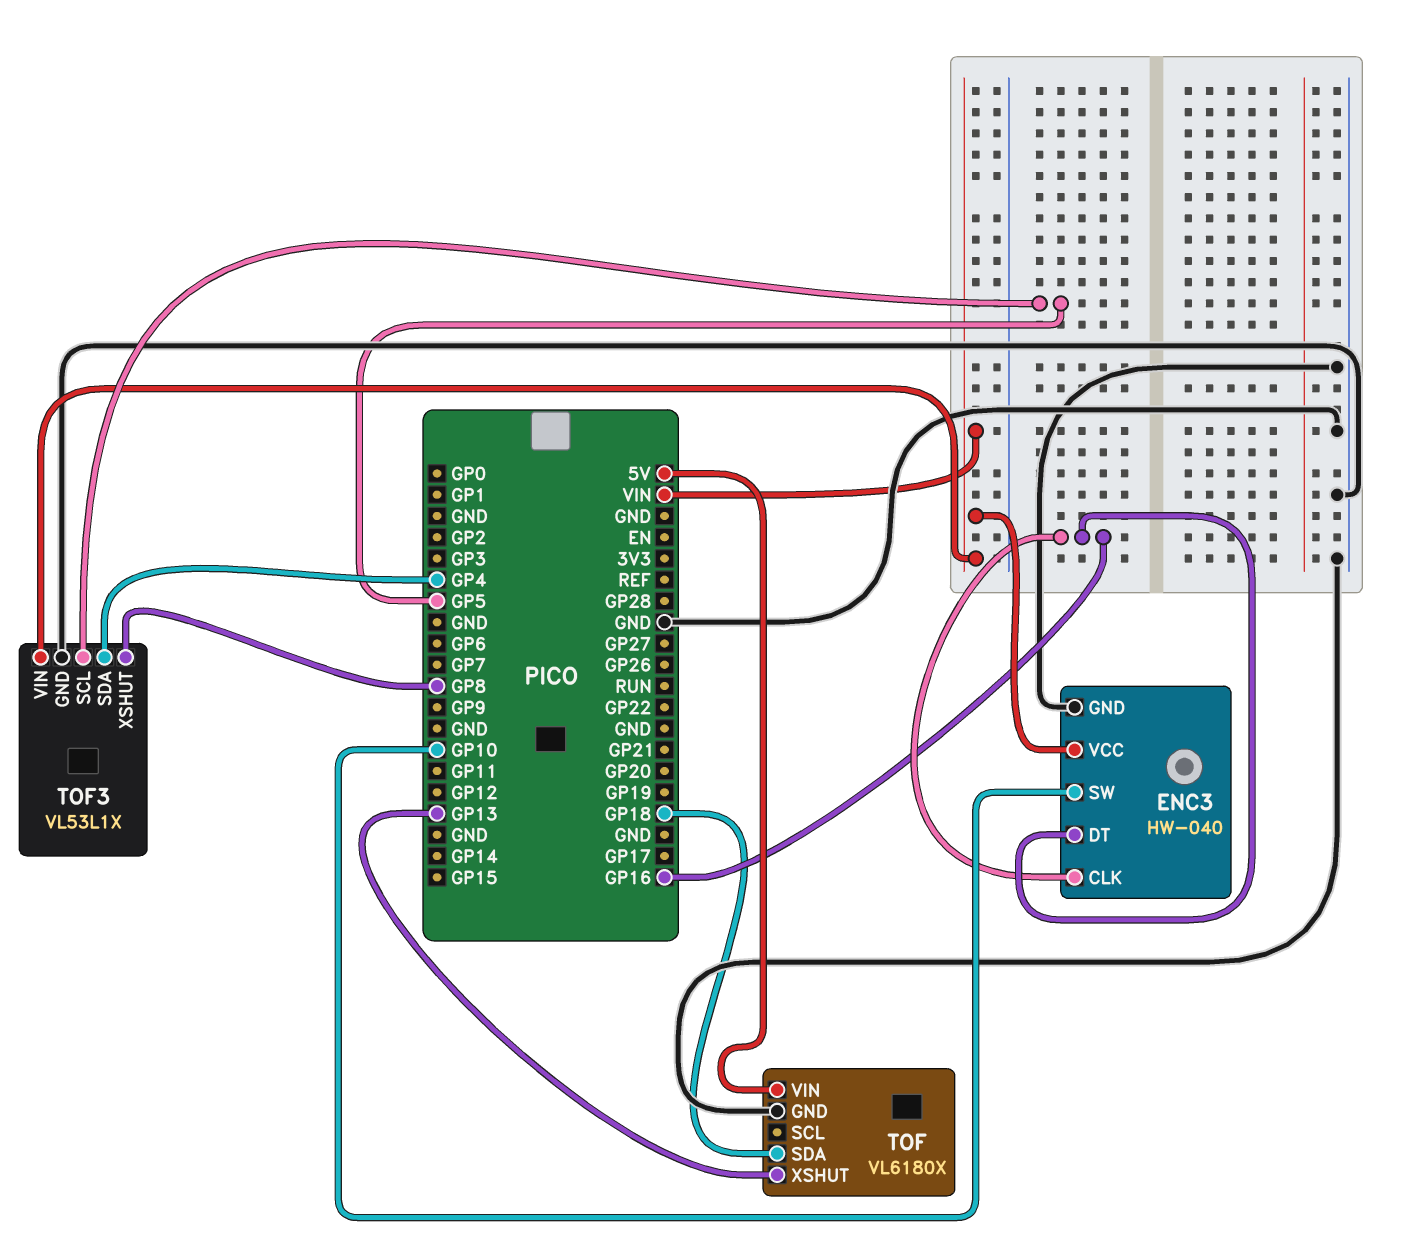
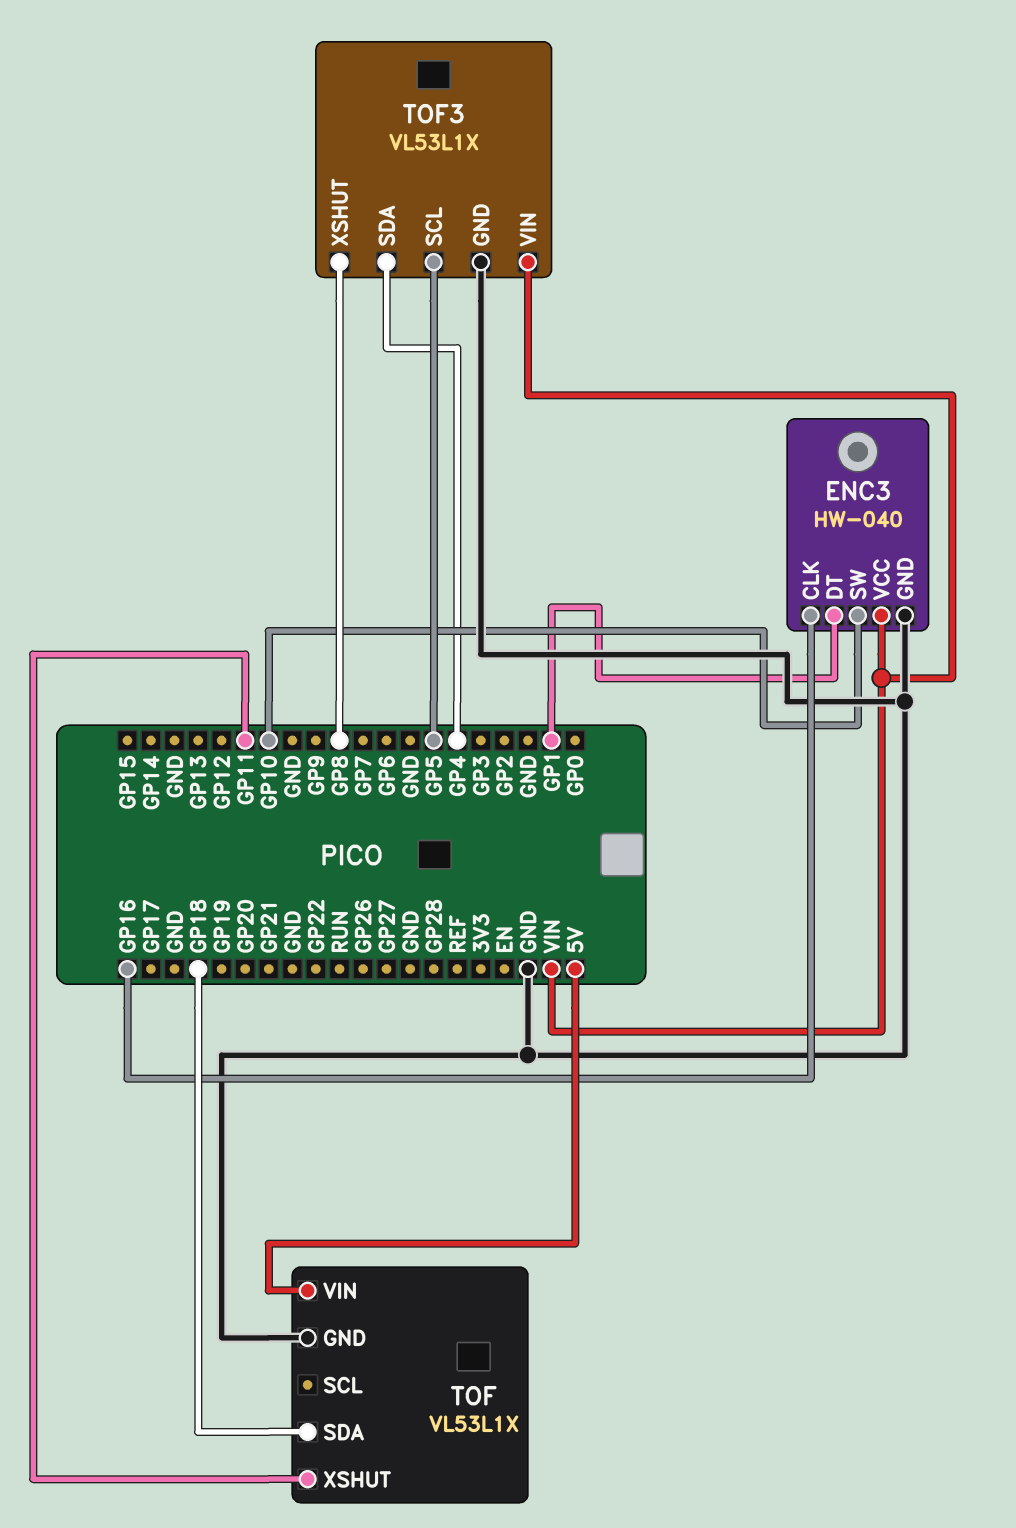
ENC3 pin DT: GP16 -> GP1
TOF: VL6180X -> VL53L1X
TOF pin XSHUT: GP13 -> GP11

